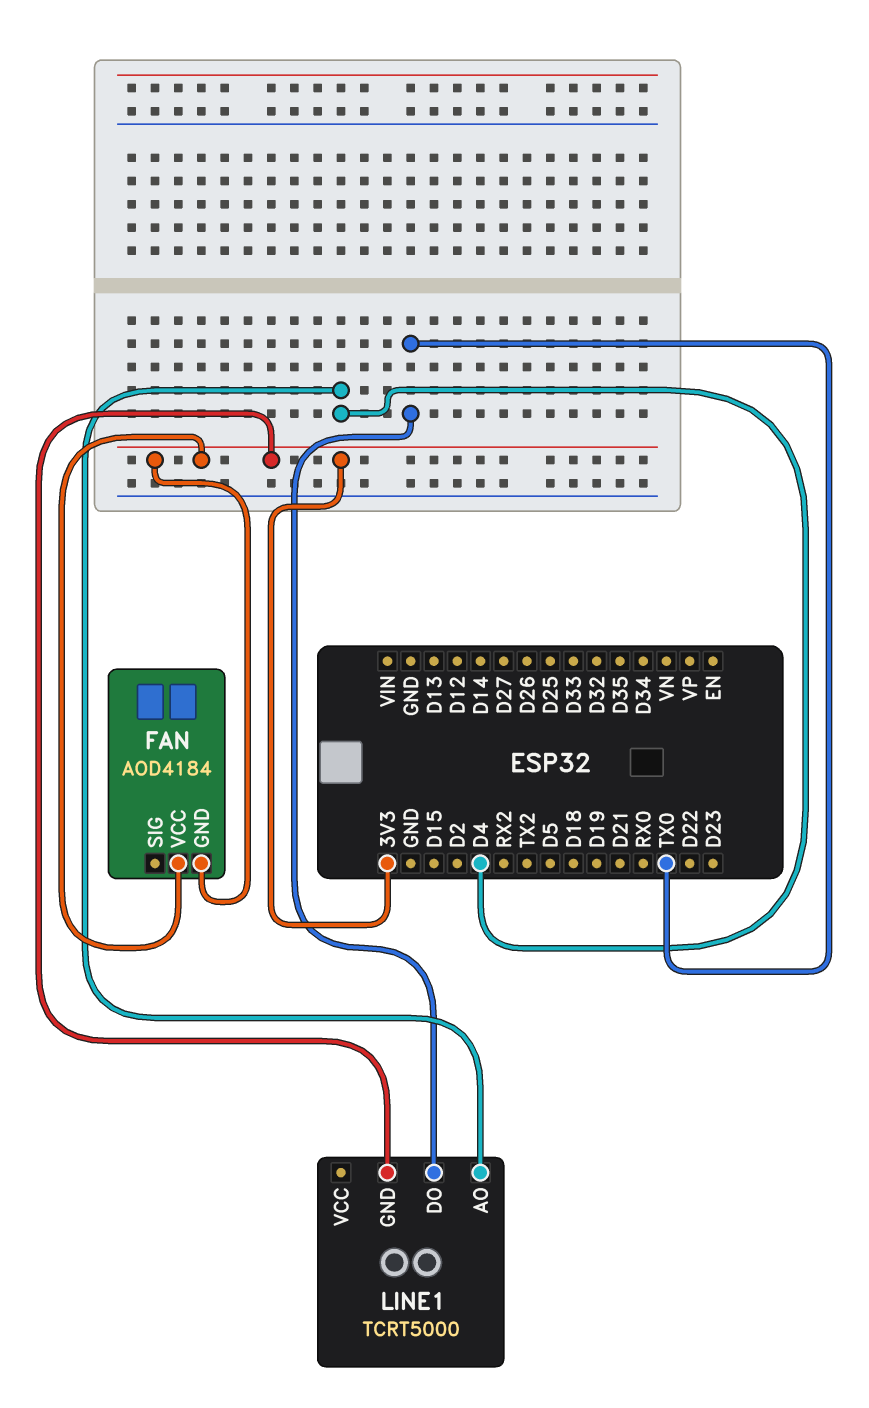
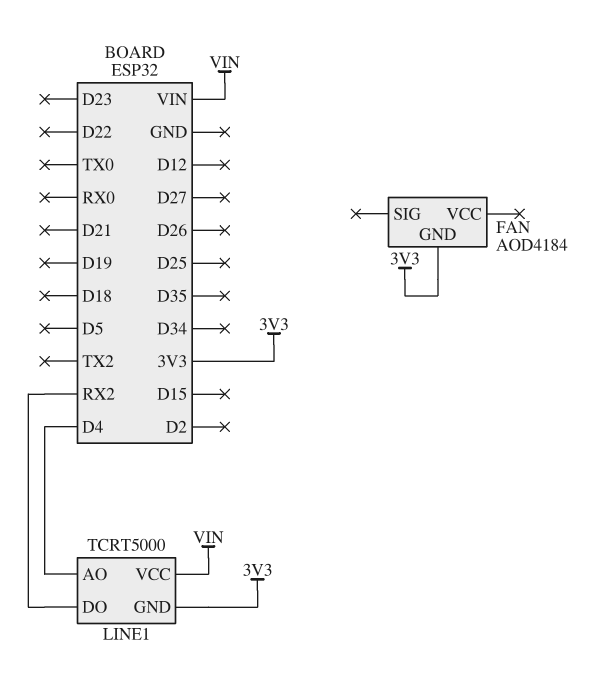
FAN pin VCC: 3V3 -> none
LINE1 pin DO: TX0 -> RX2
LINE1 pin VCC: none -> VIN

